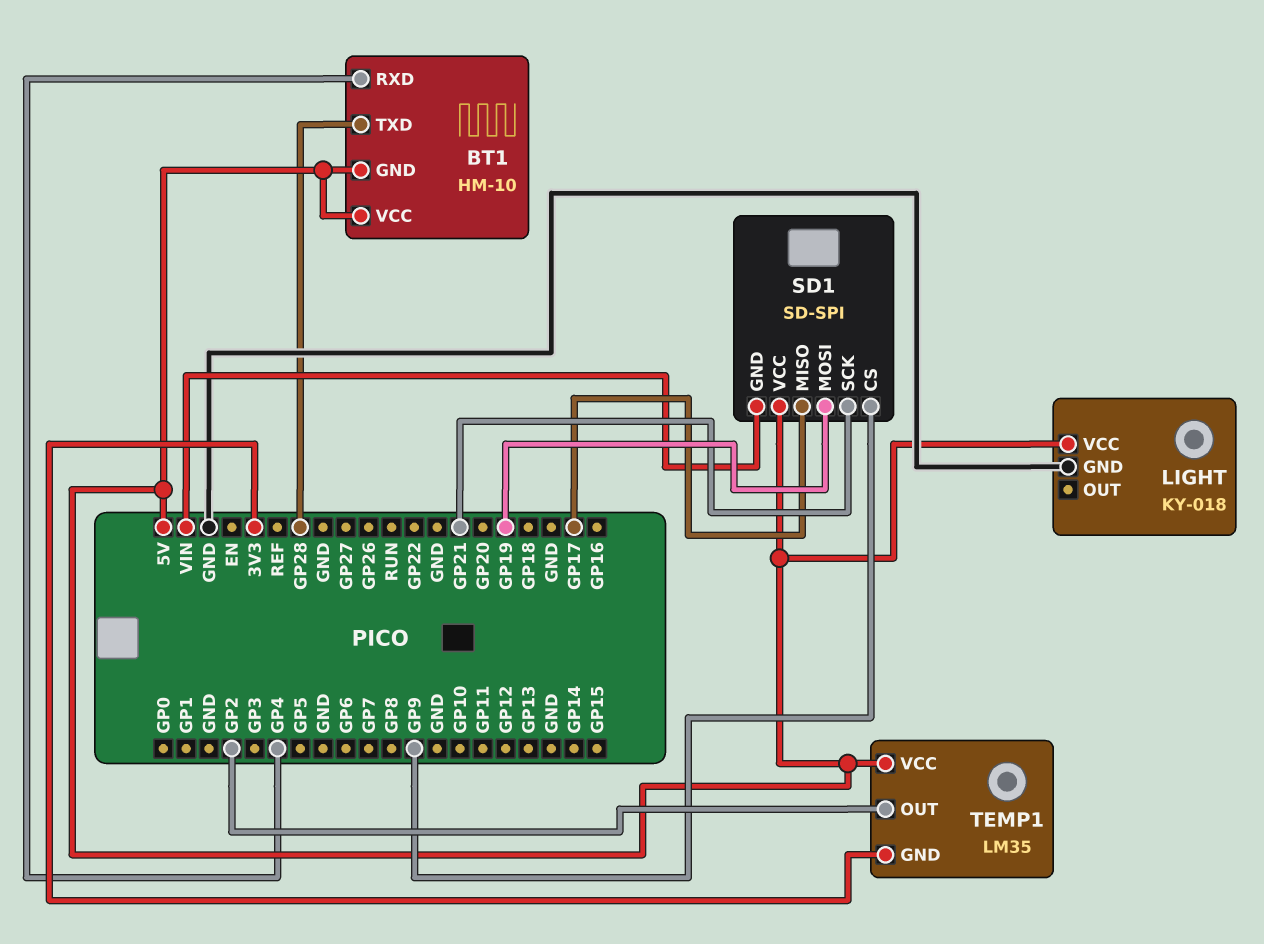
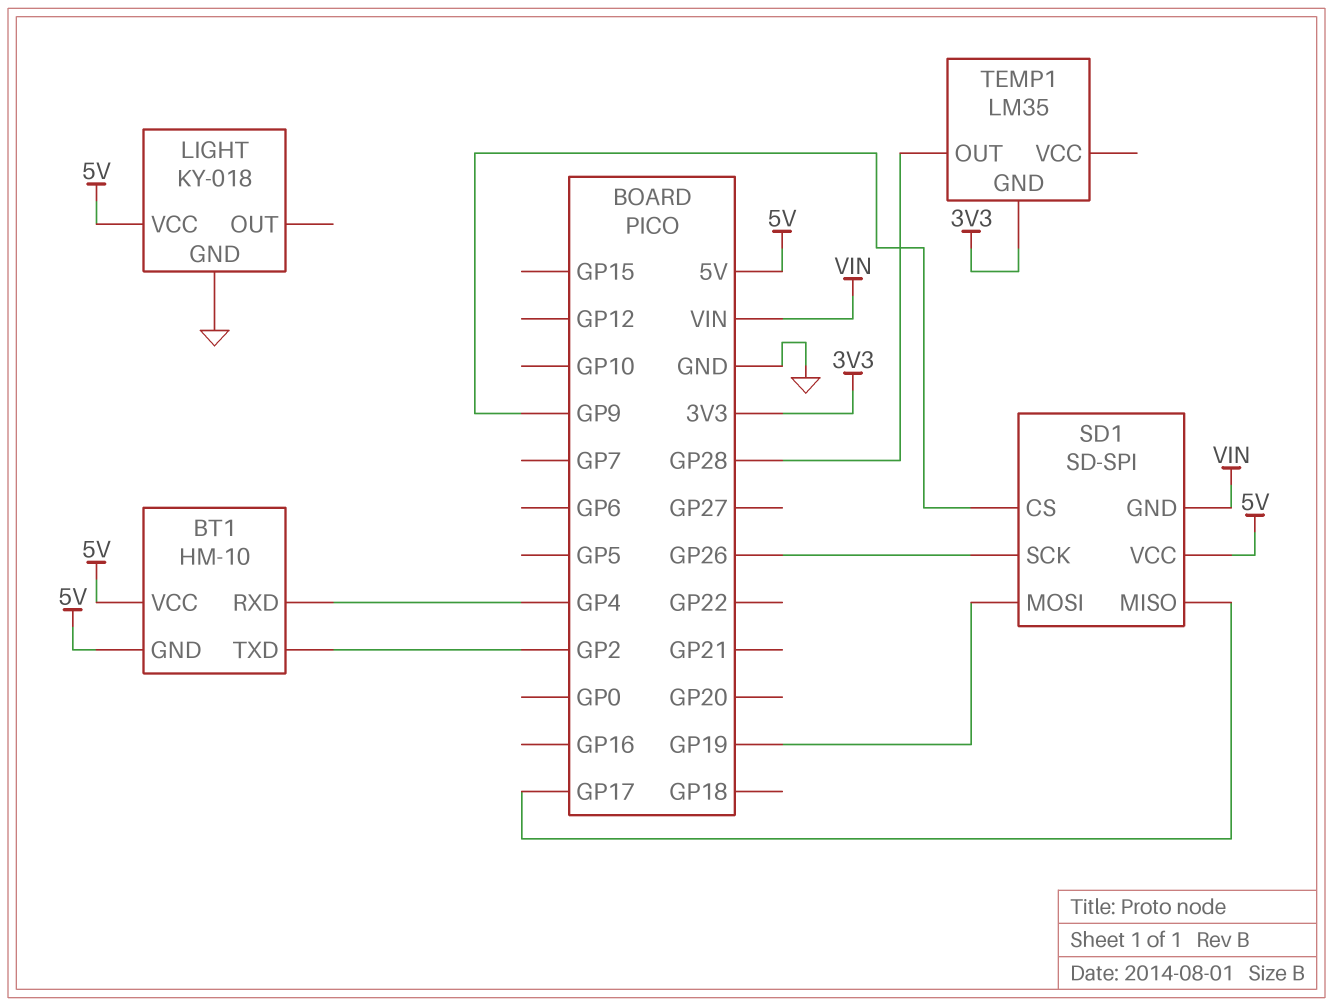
BT1 pin TXD: GP28 -> GP2
SD1 pin SCK: GP21 -> GP26
TEMP1 pin OUT: GP2 -> GP28
TEMP1 pin VCC: 5V -> none

